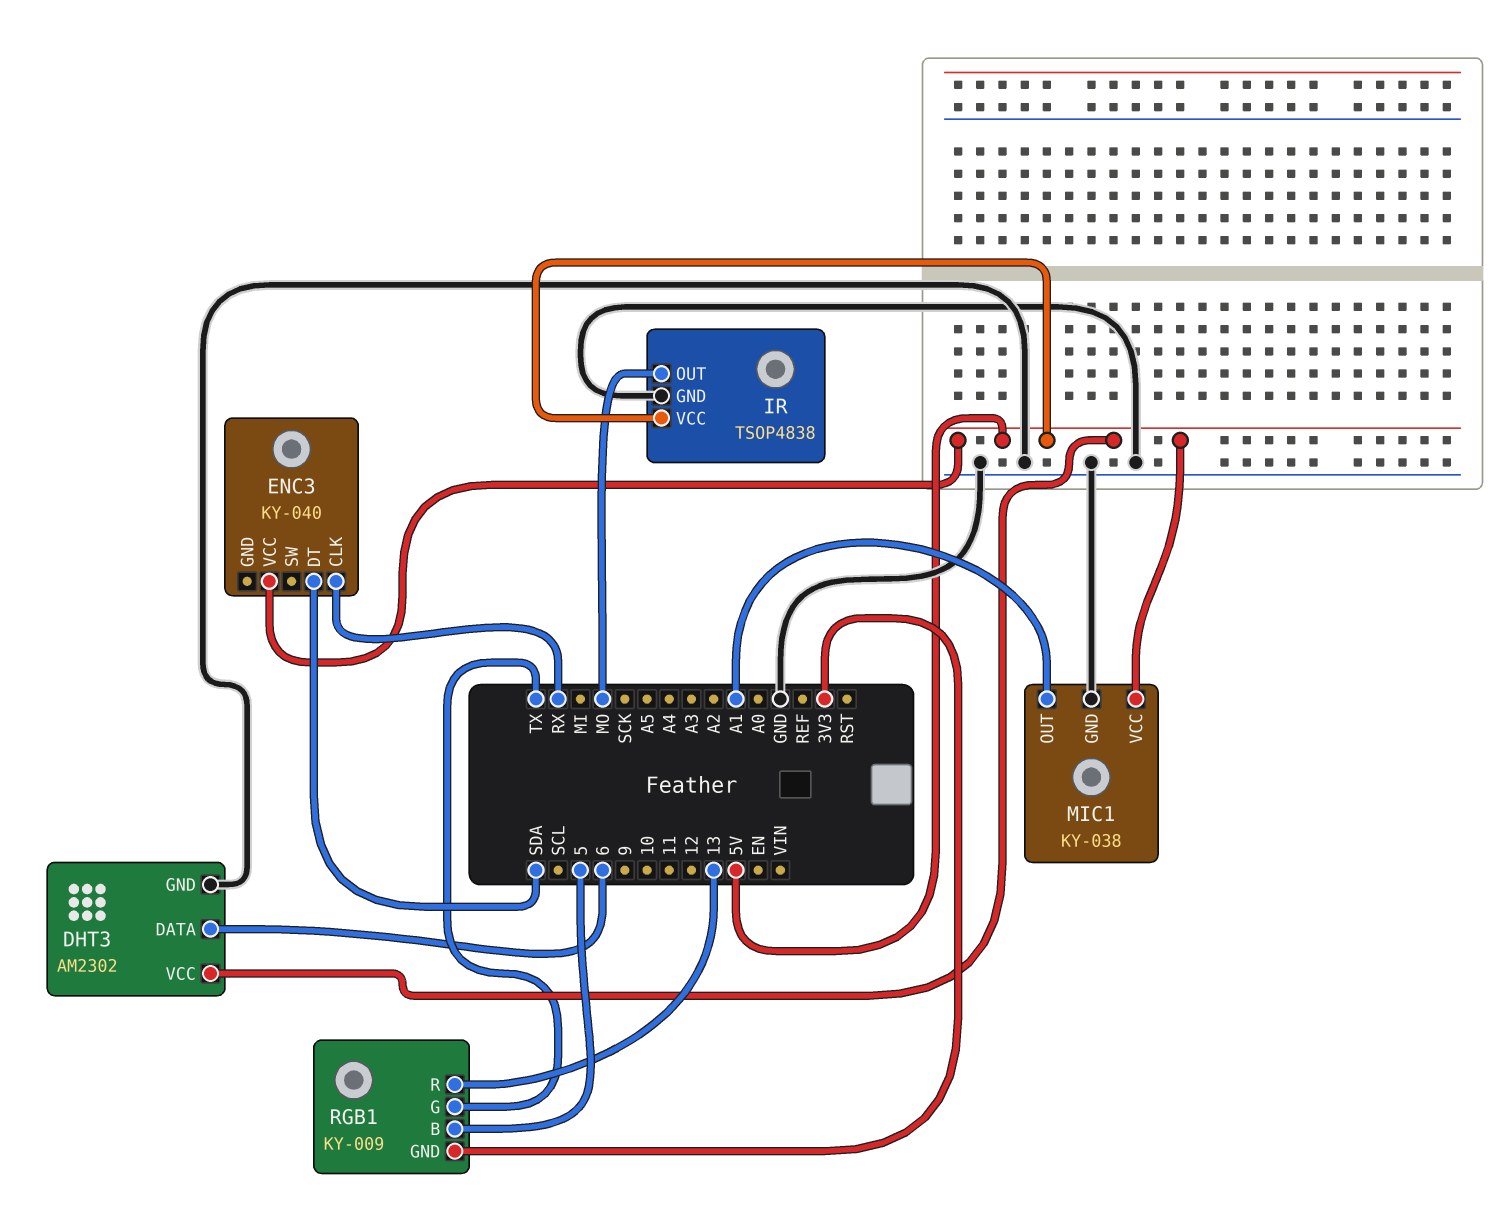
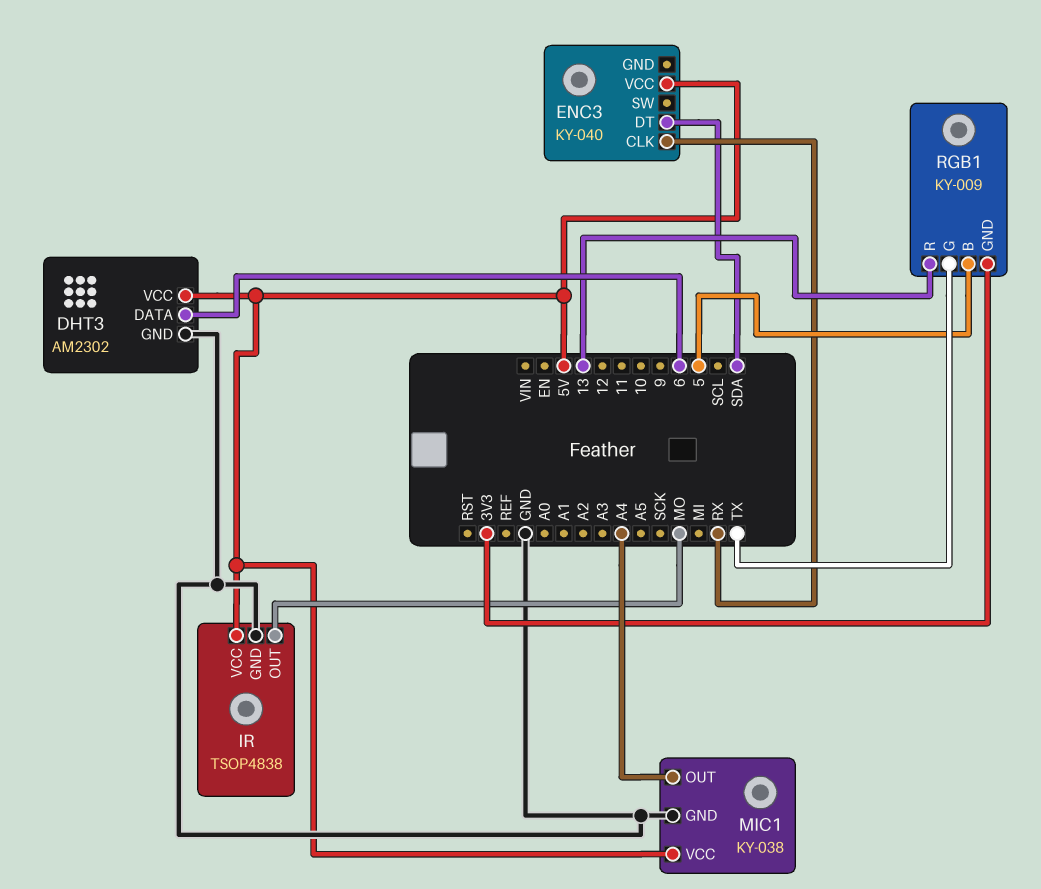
MIC1 pin OUT: A1 -> A4

